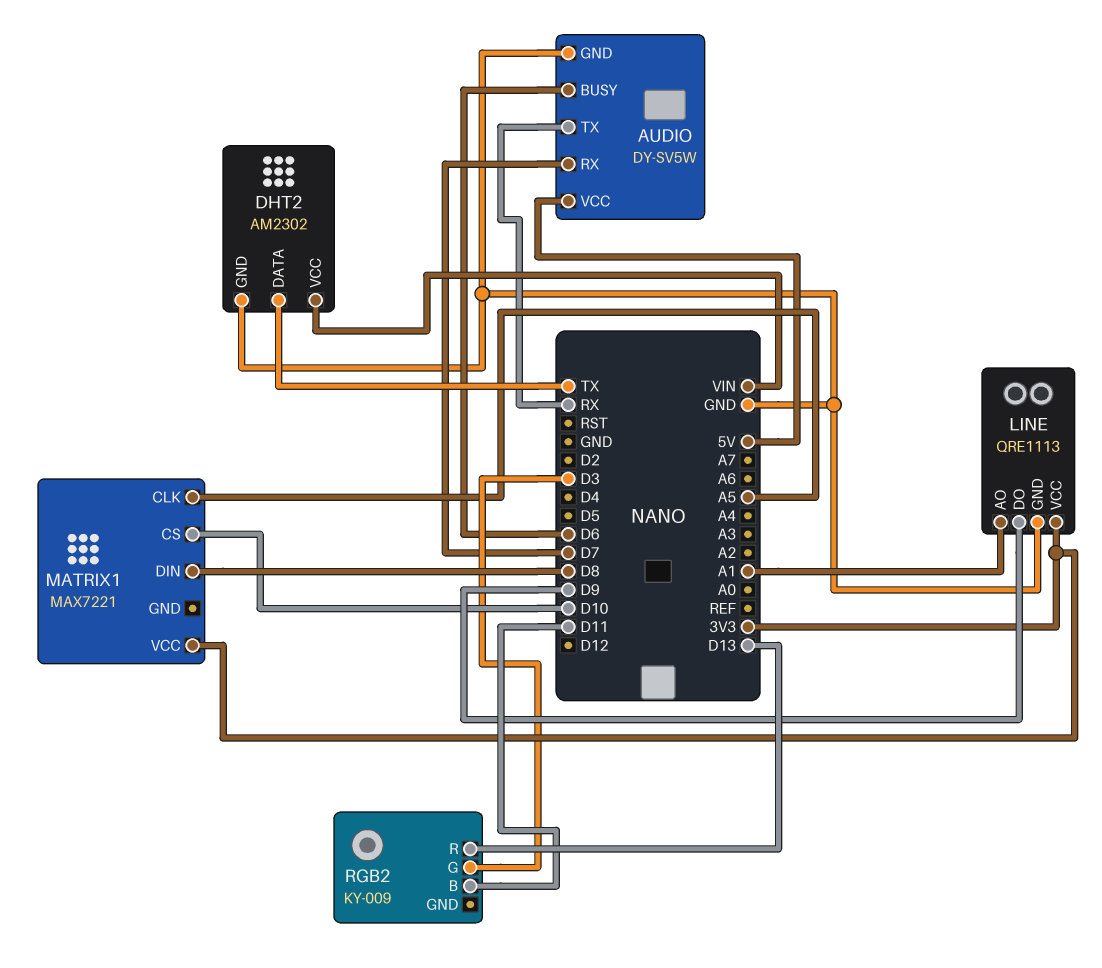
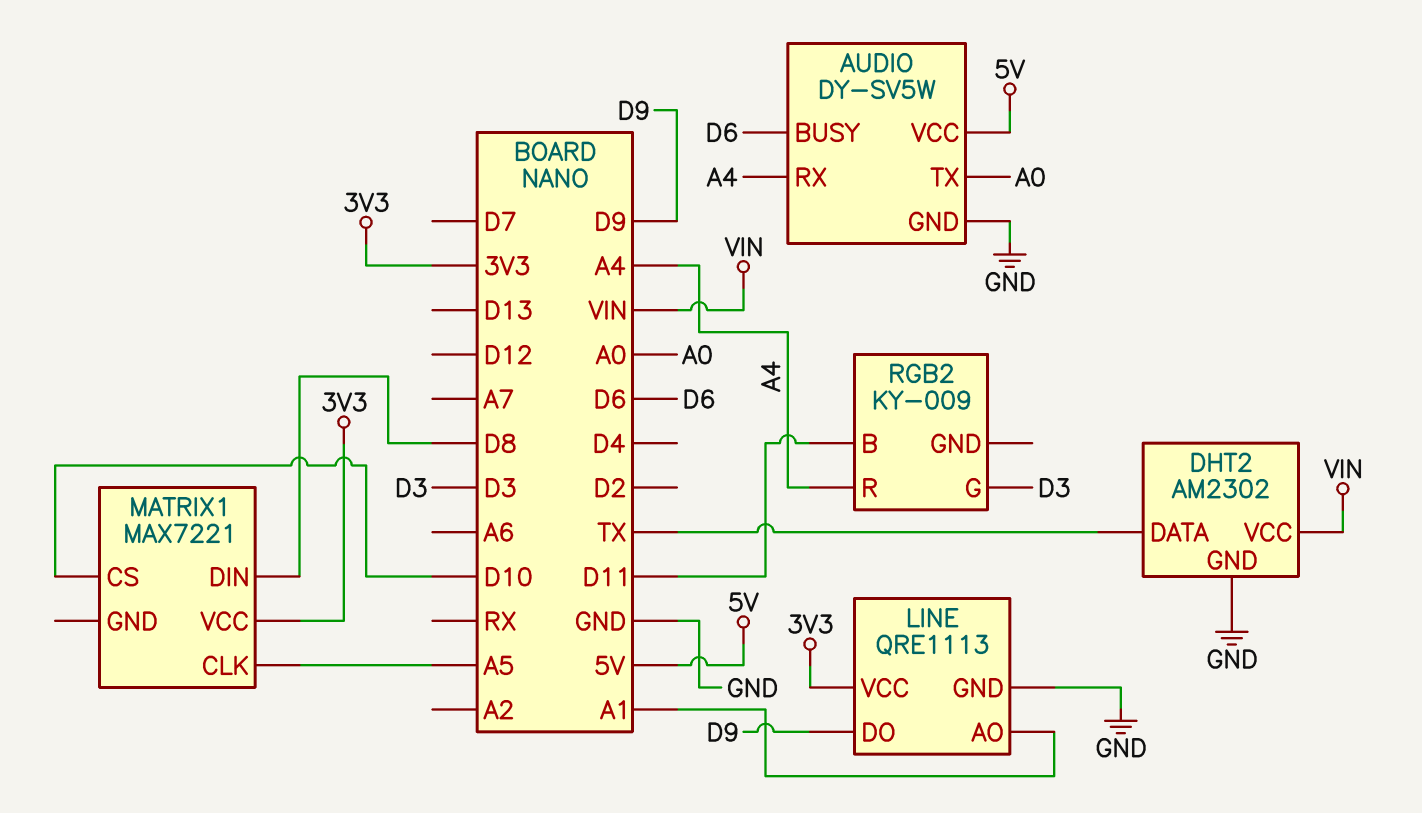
AUDIO pin RX: D7 -> A4
AUDIO pin TX: RX -> A0
RGB2 pin R: D13 -> A4

